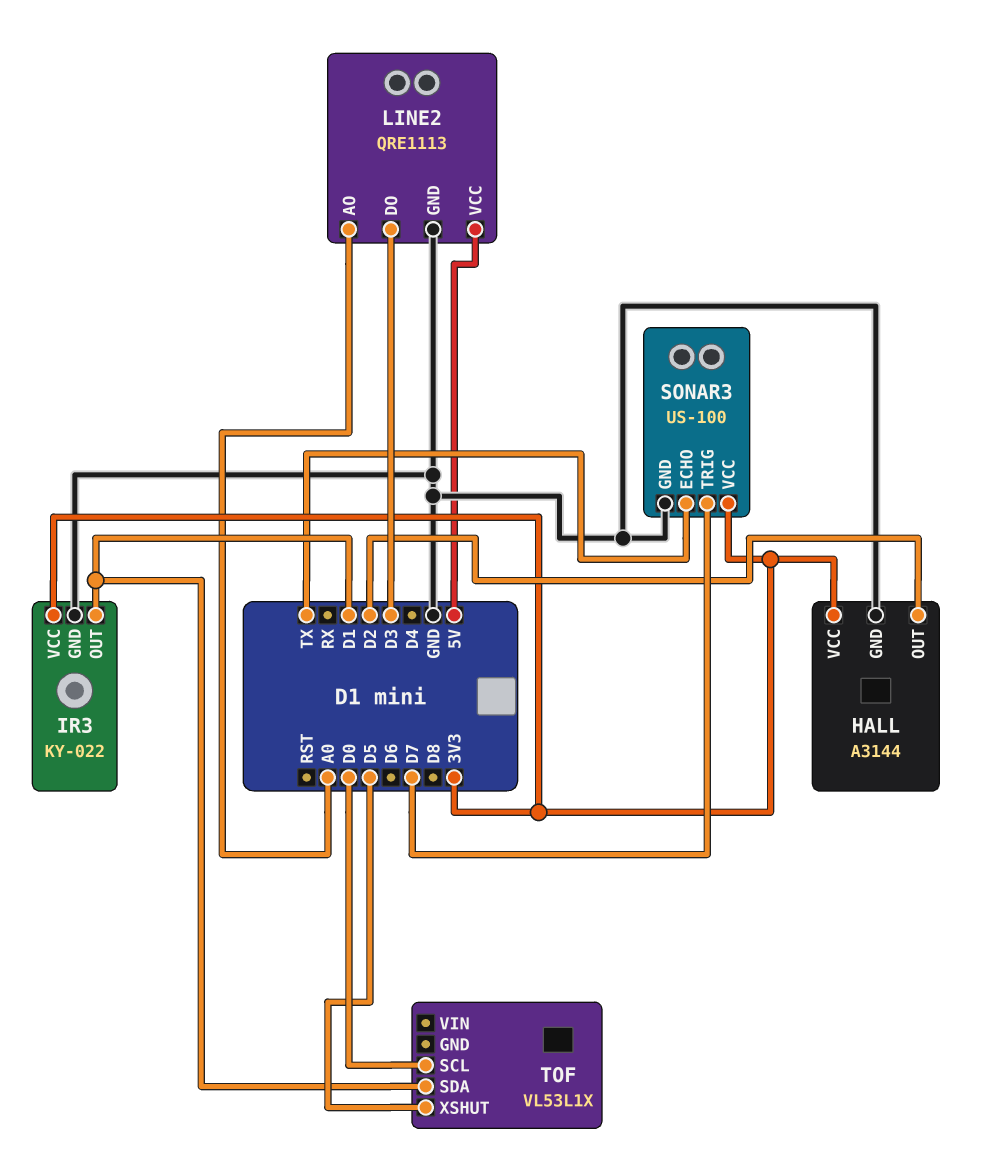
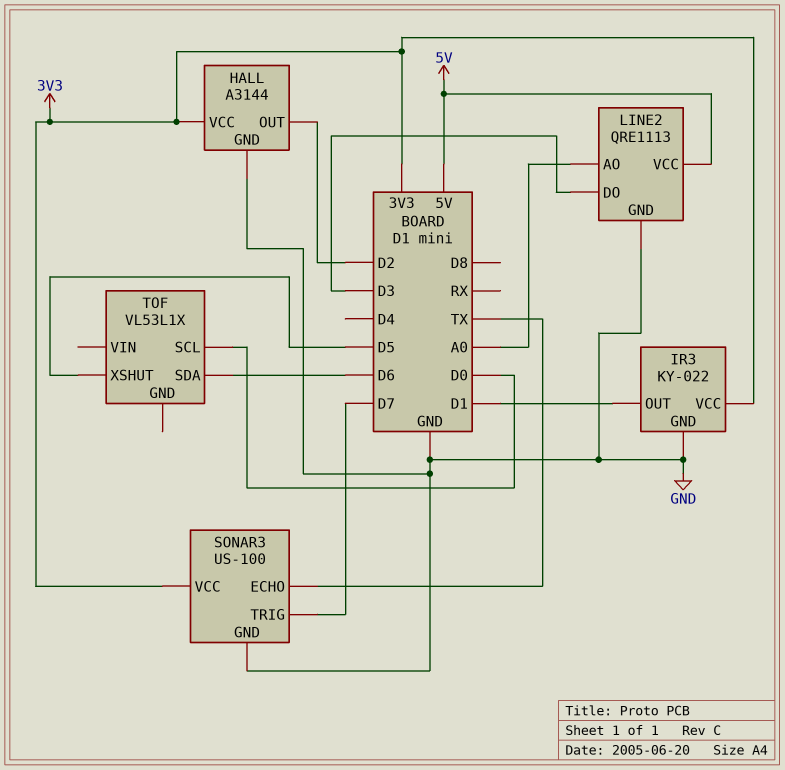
TOF pin SDA: D1 -> D6

